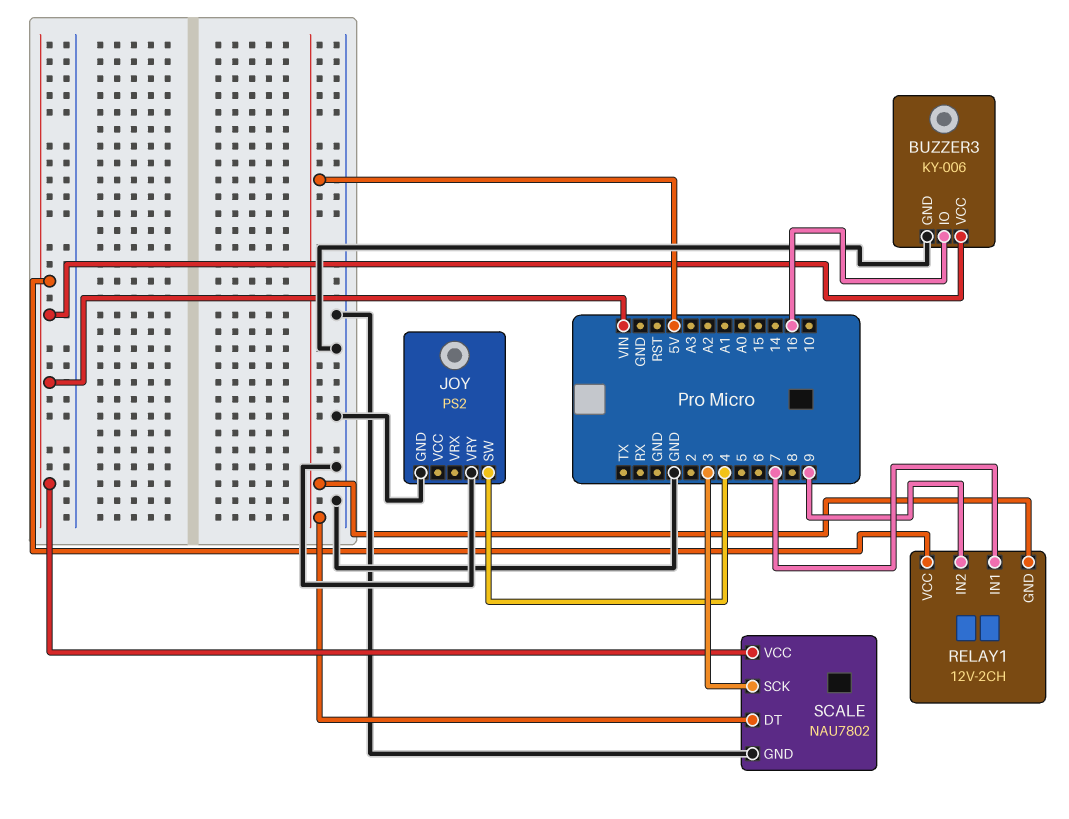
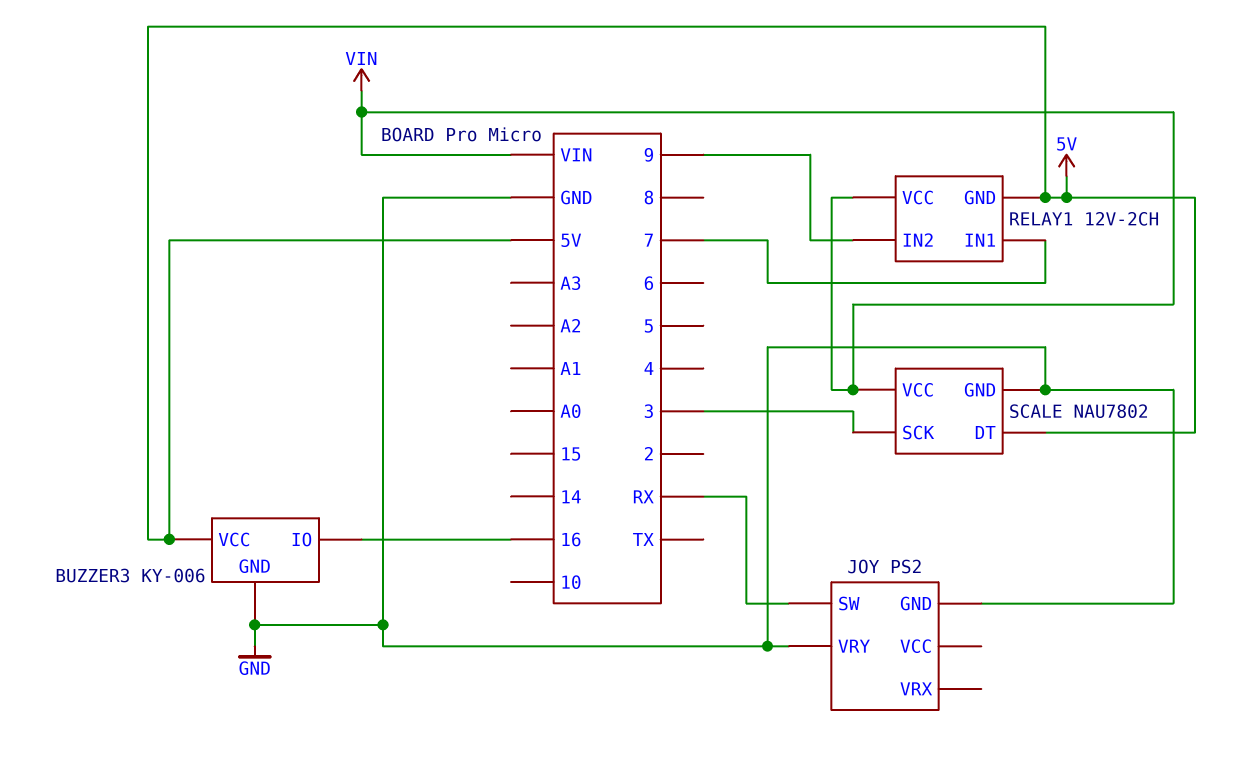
BUZZER3 pin VCC: VIN -> 5V
JOY pin SW: 4 -> RX

